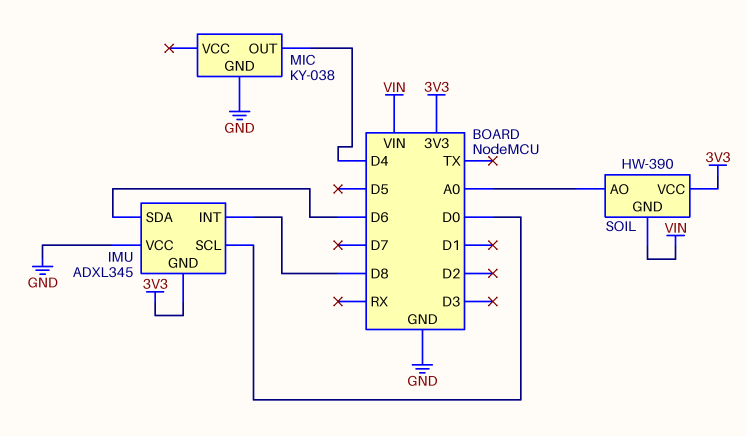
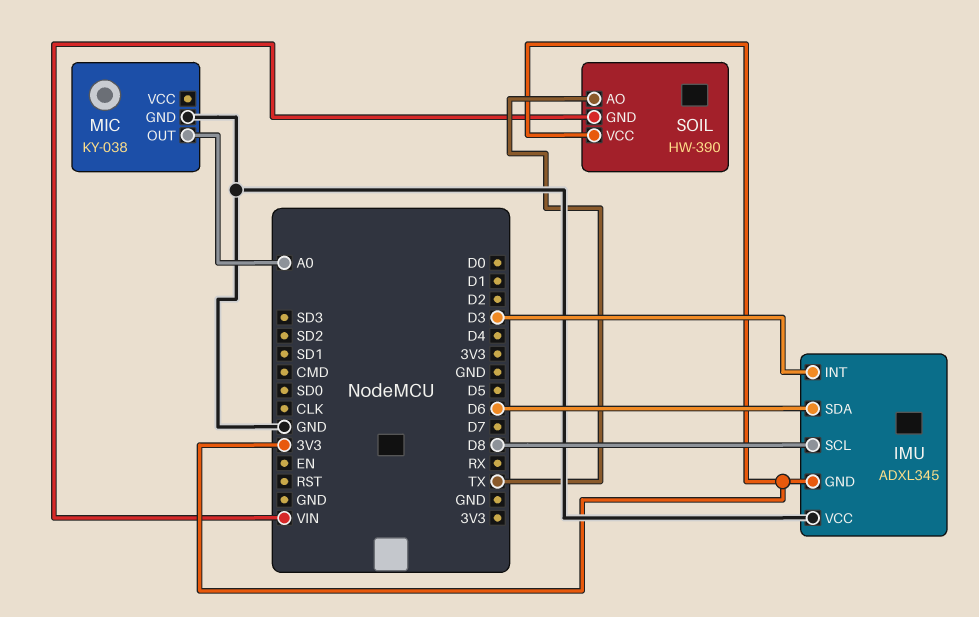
IMU pin INT: D8 -> D3
IMU pin SCL: D0 -> D8
MIC pin OUT: D4 -> A0
SOIL pin AO: A0 -> TX

